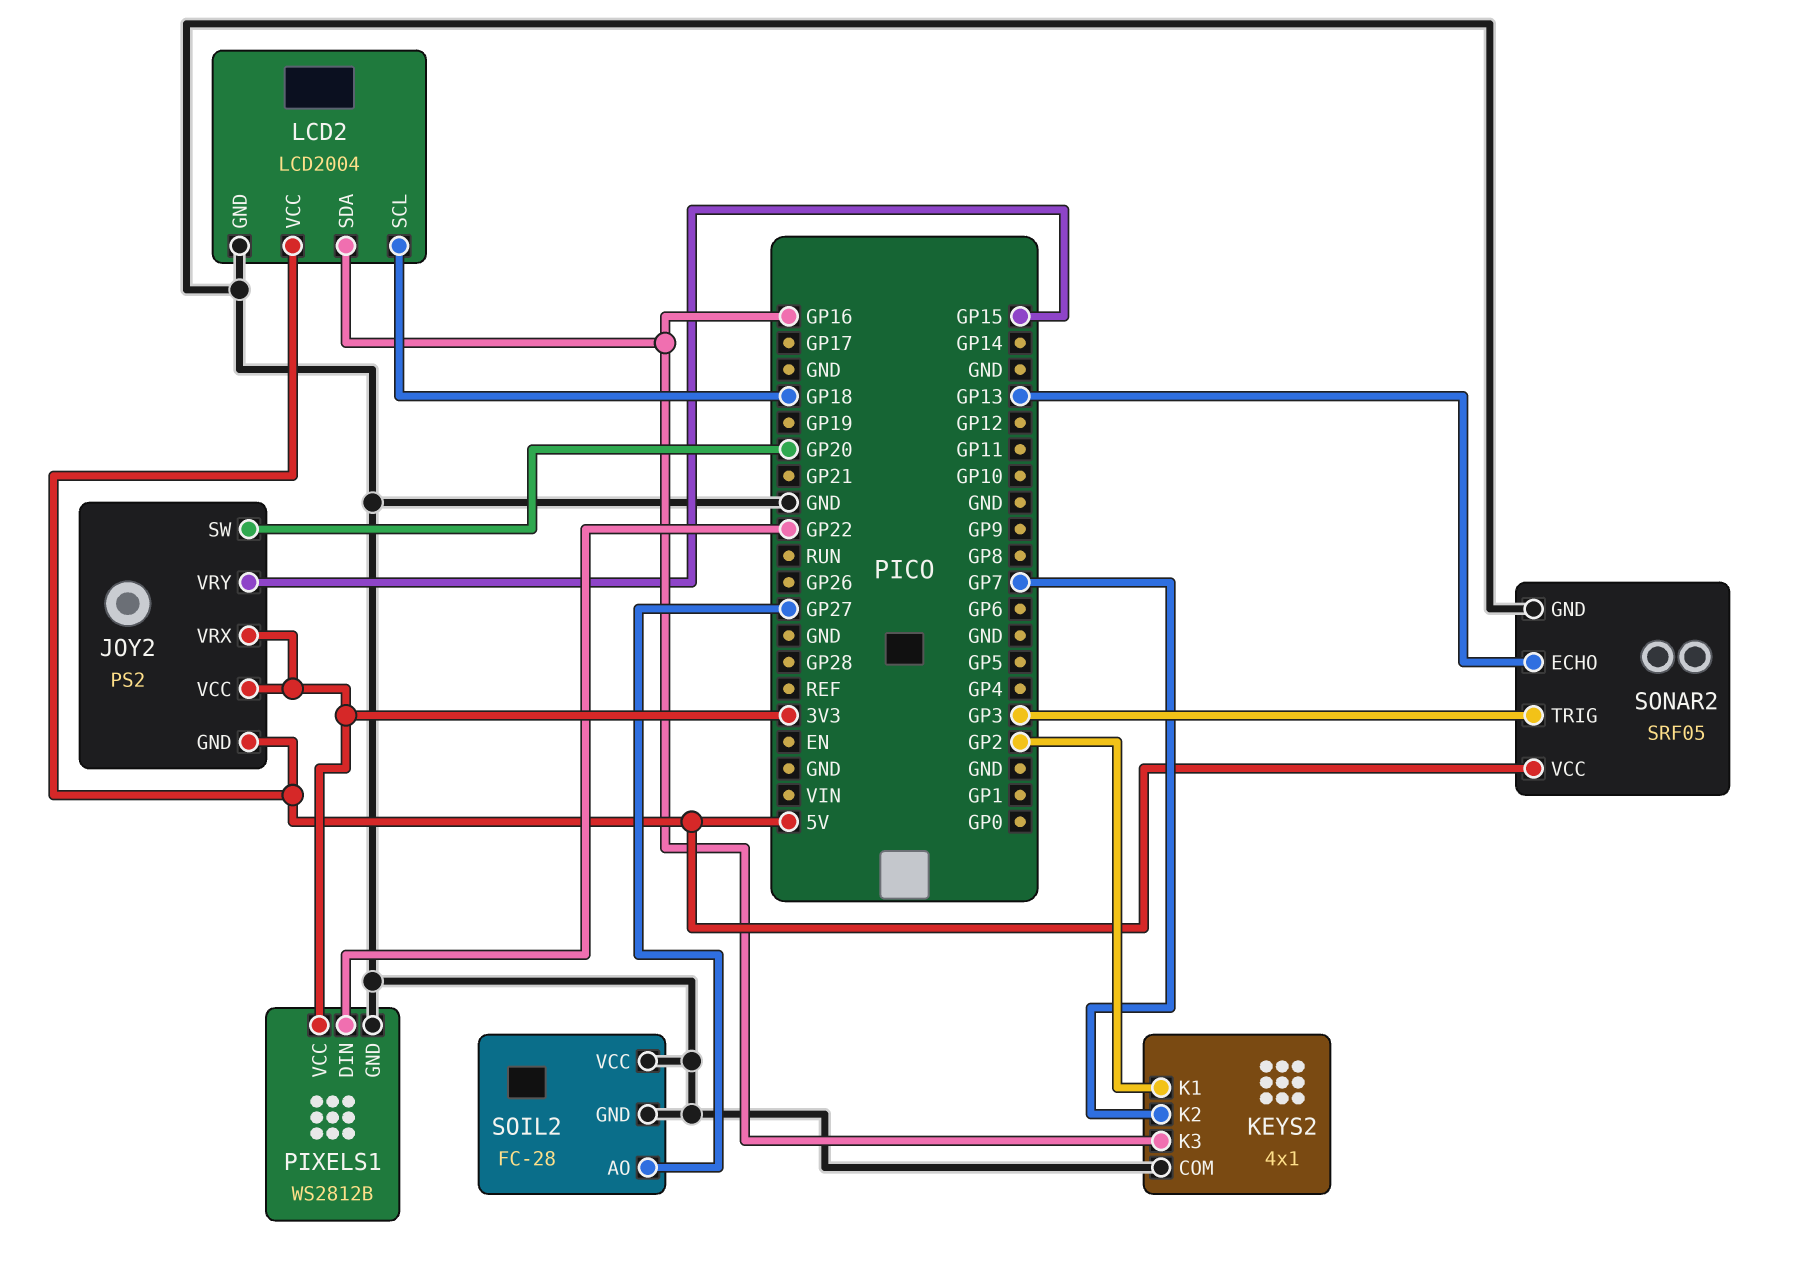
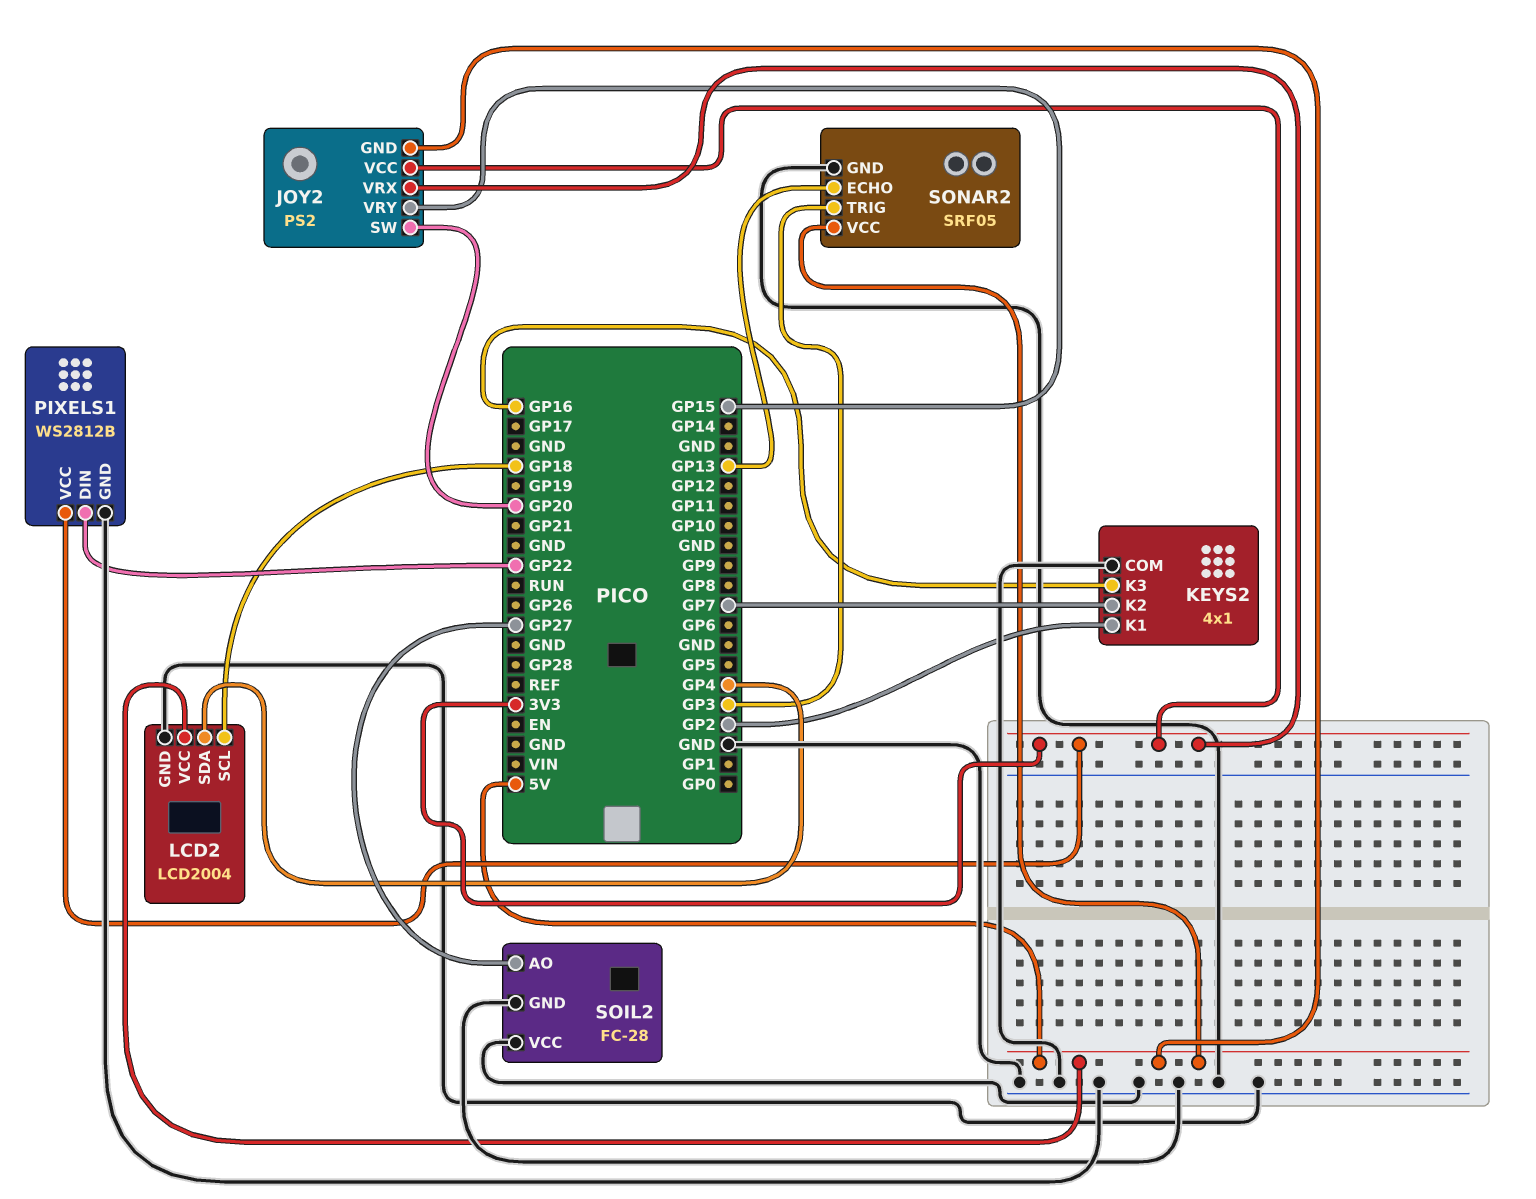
LCD2 pin SDA: GP16 -> GP4

